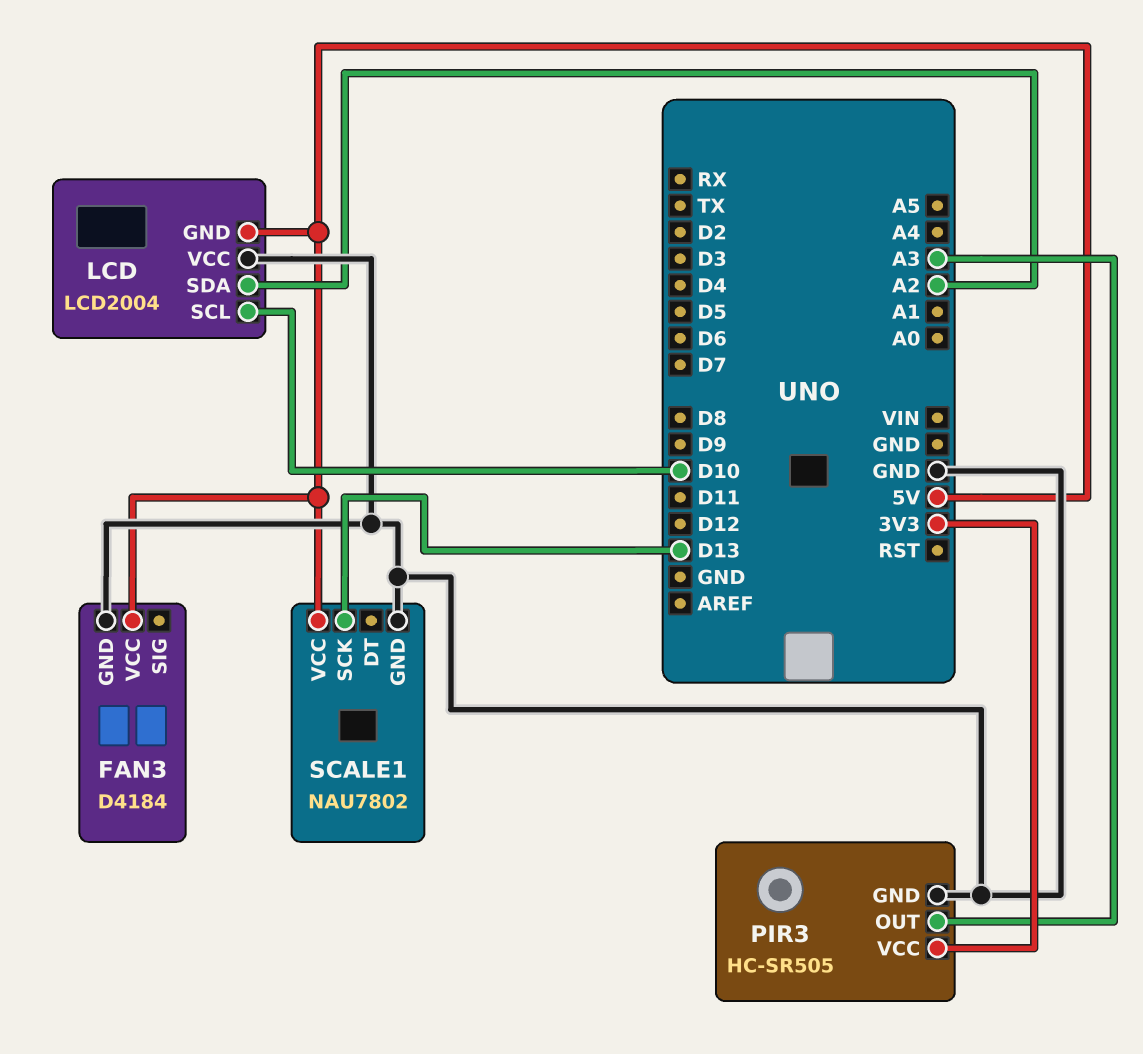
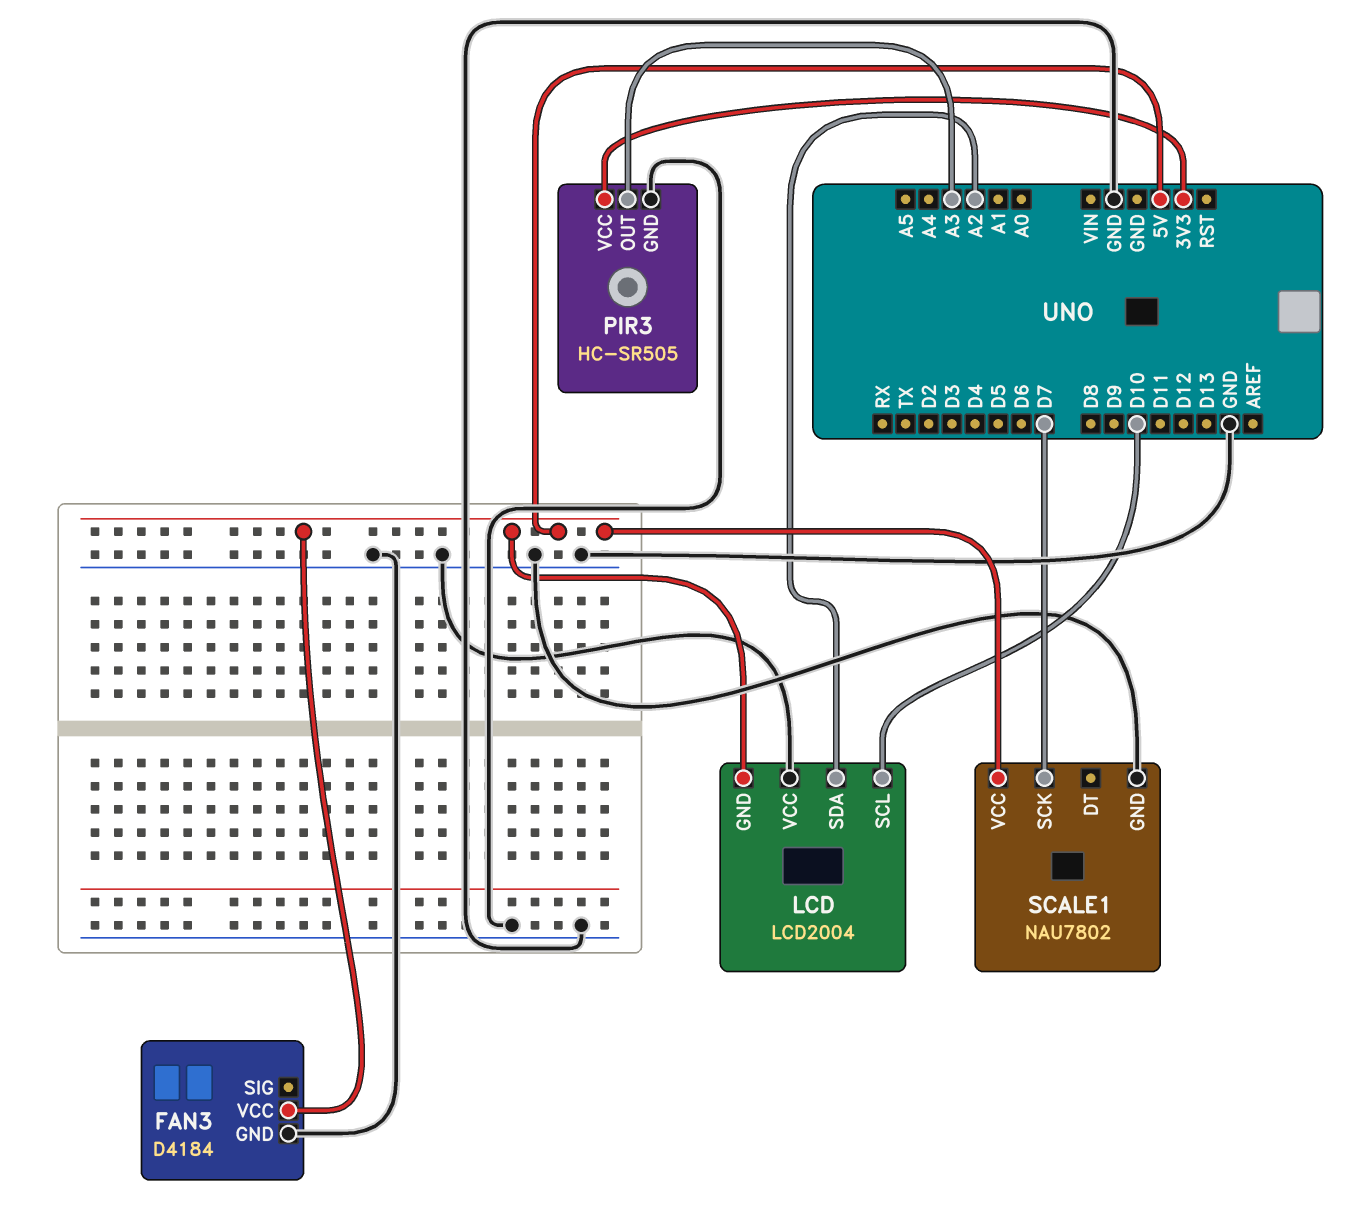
SCALE1 pin SCK: D13 -> D7

